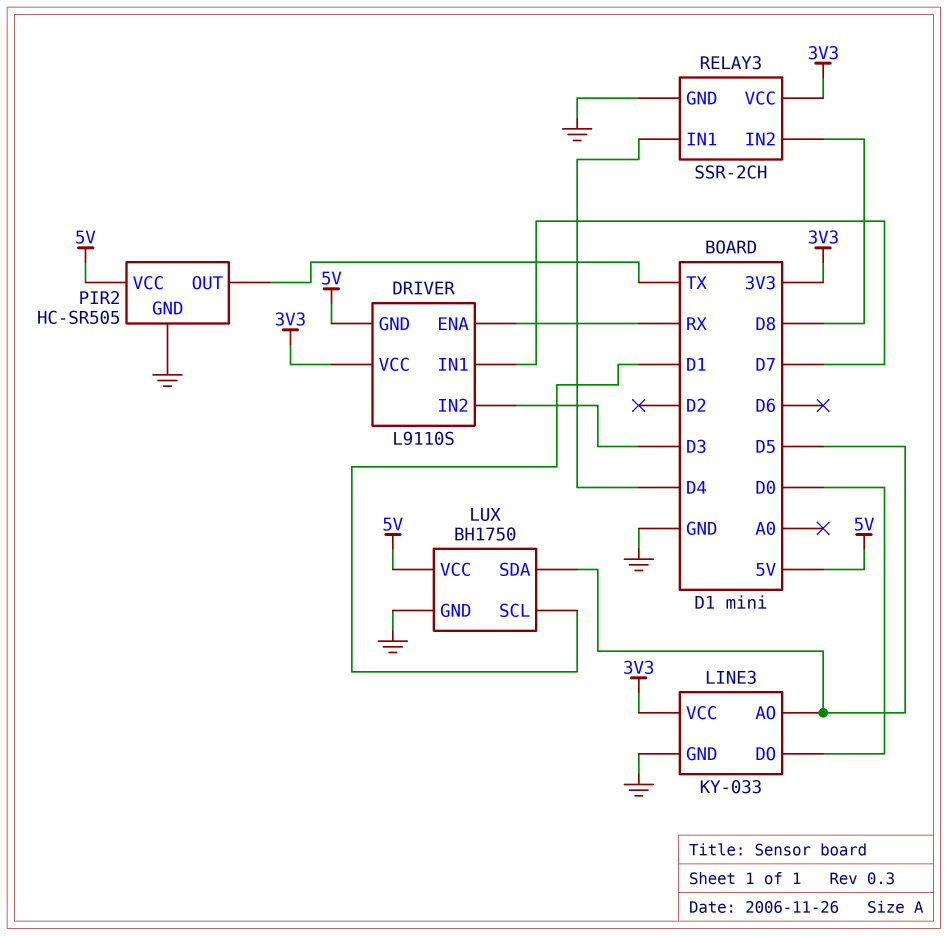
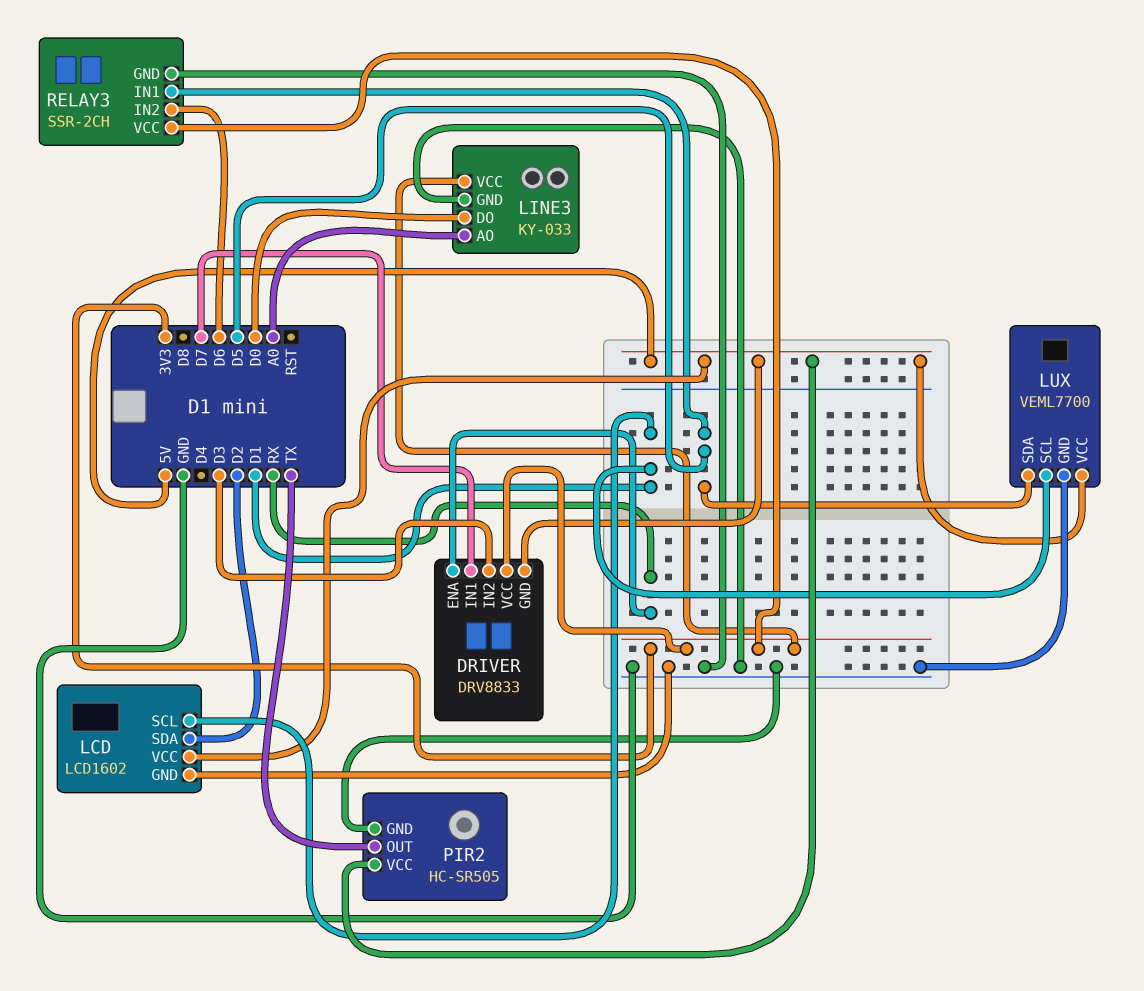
DRIVER: L9110S -> DRV8833
LCD: none -> LCD1602
LCD pin GND: none -> GND
LCD pin SCL: none -> D1
LCD pin SDA: none -> D2
LCD pin VCC: none -> 5V
LINE3 pin AO: D5 -> A0
LUX: BH1750 -> VEML7700
RELAY3 pin IN1: D4 -> D5
RELAY3 pin IN2: D8 -> D6

